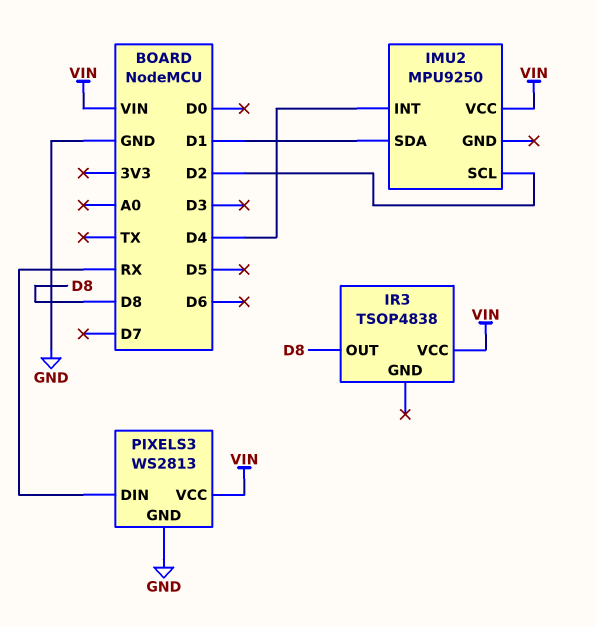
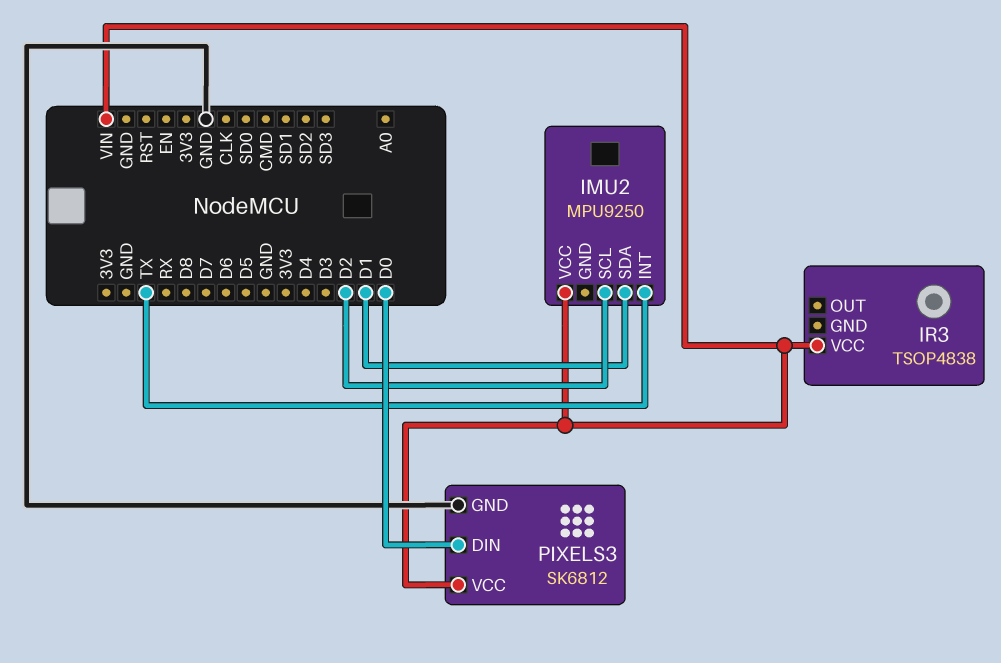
IMU2 pin INT: D4 -> TX
IR3 pin OUT: D8 -> none
PIXELS3: WS2813 -> SK6812
PIXELS3 pin DIN: RX -> D0

